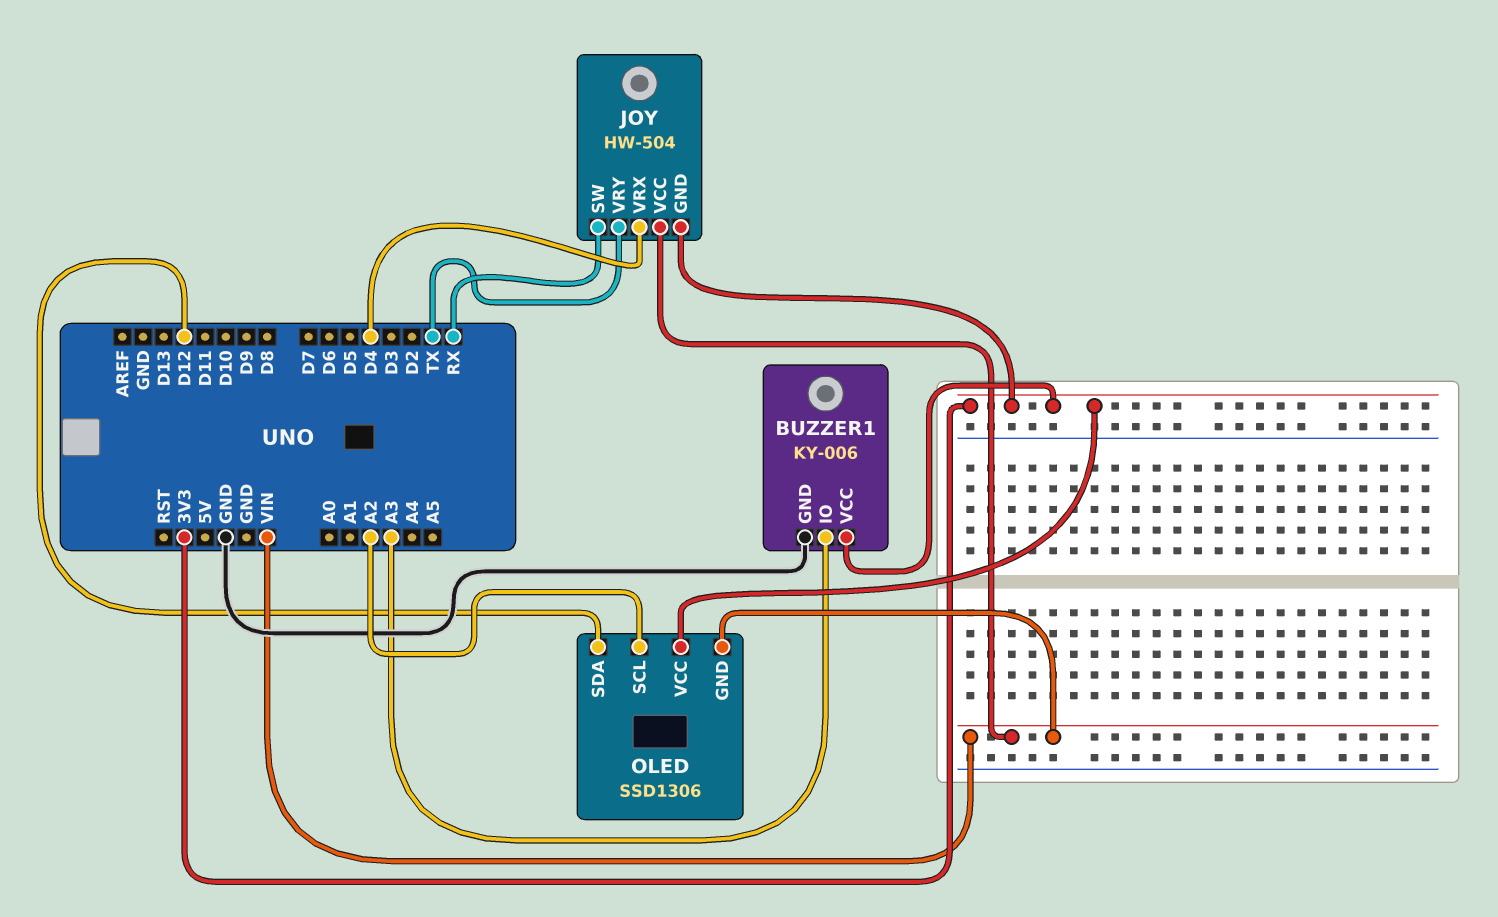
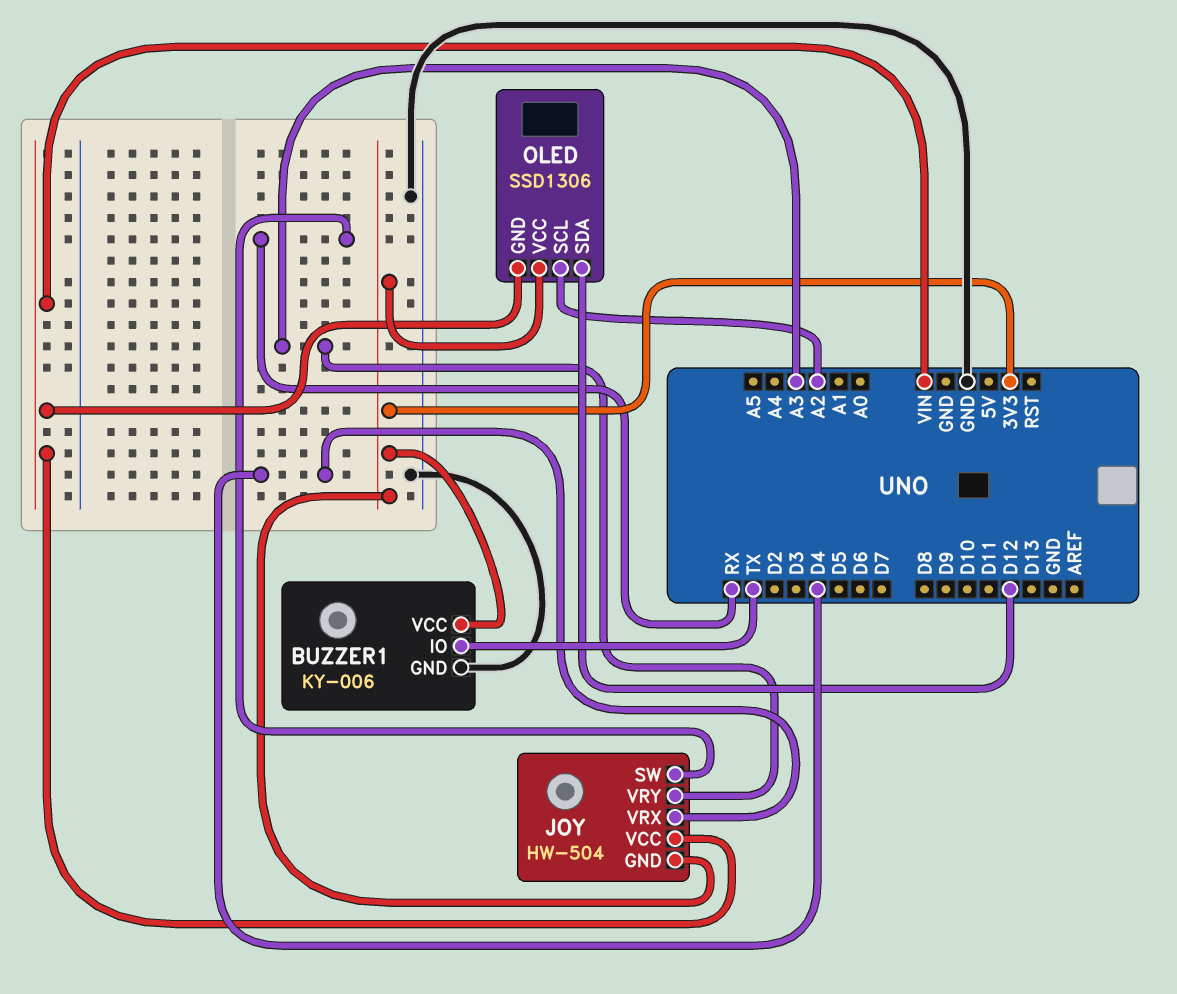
BUZZER1 pin IO: A3 -> TX
JOY pin VRY: TX -> A3

